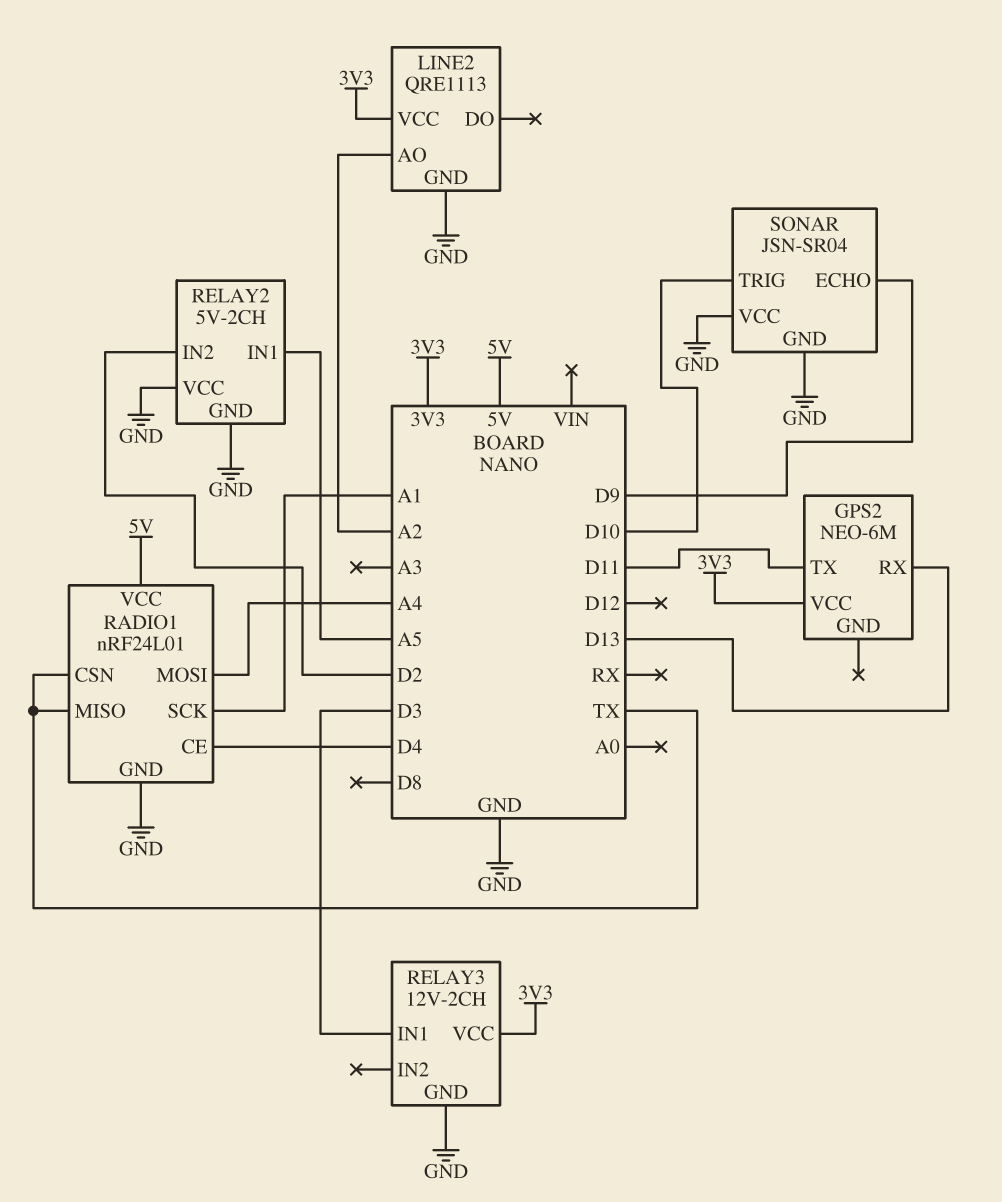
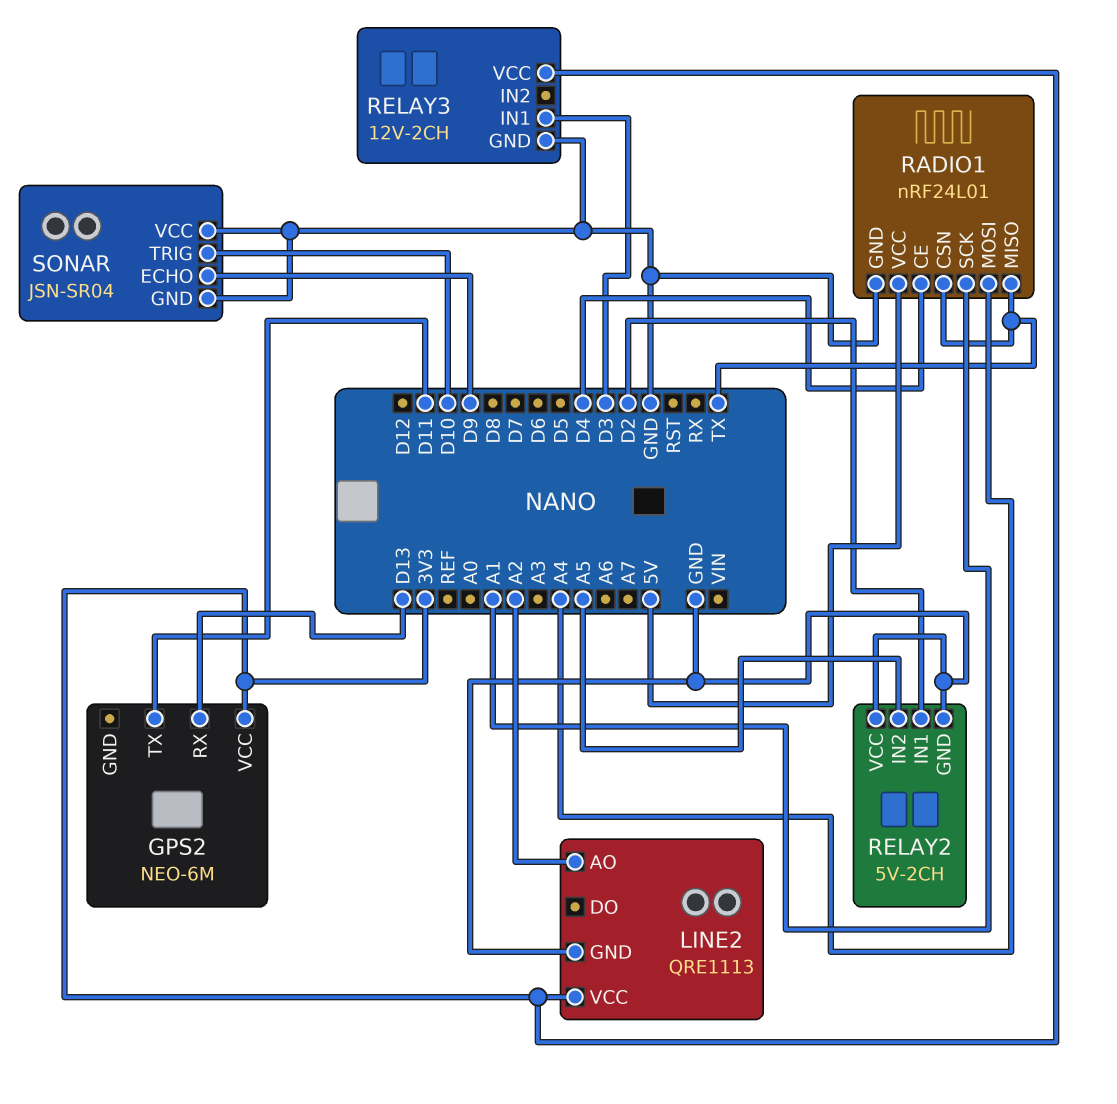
RELAY2 pin IN1: A5 -> D2
RELAY2 pin IN2: D2 -> A5

